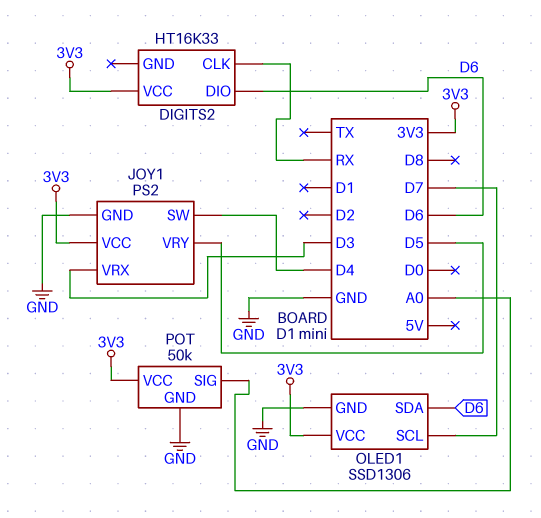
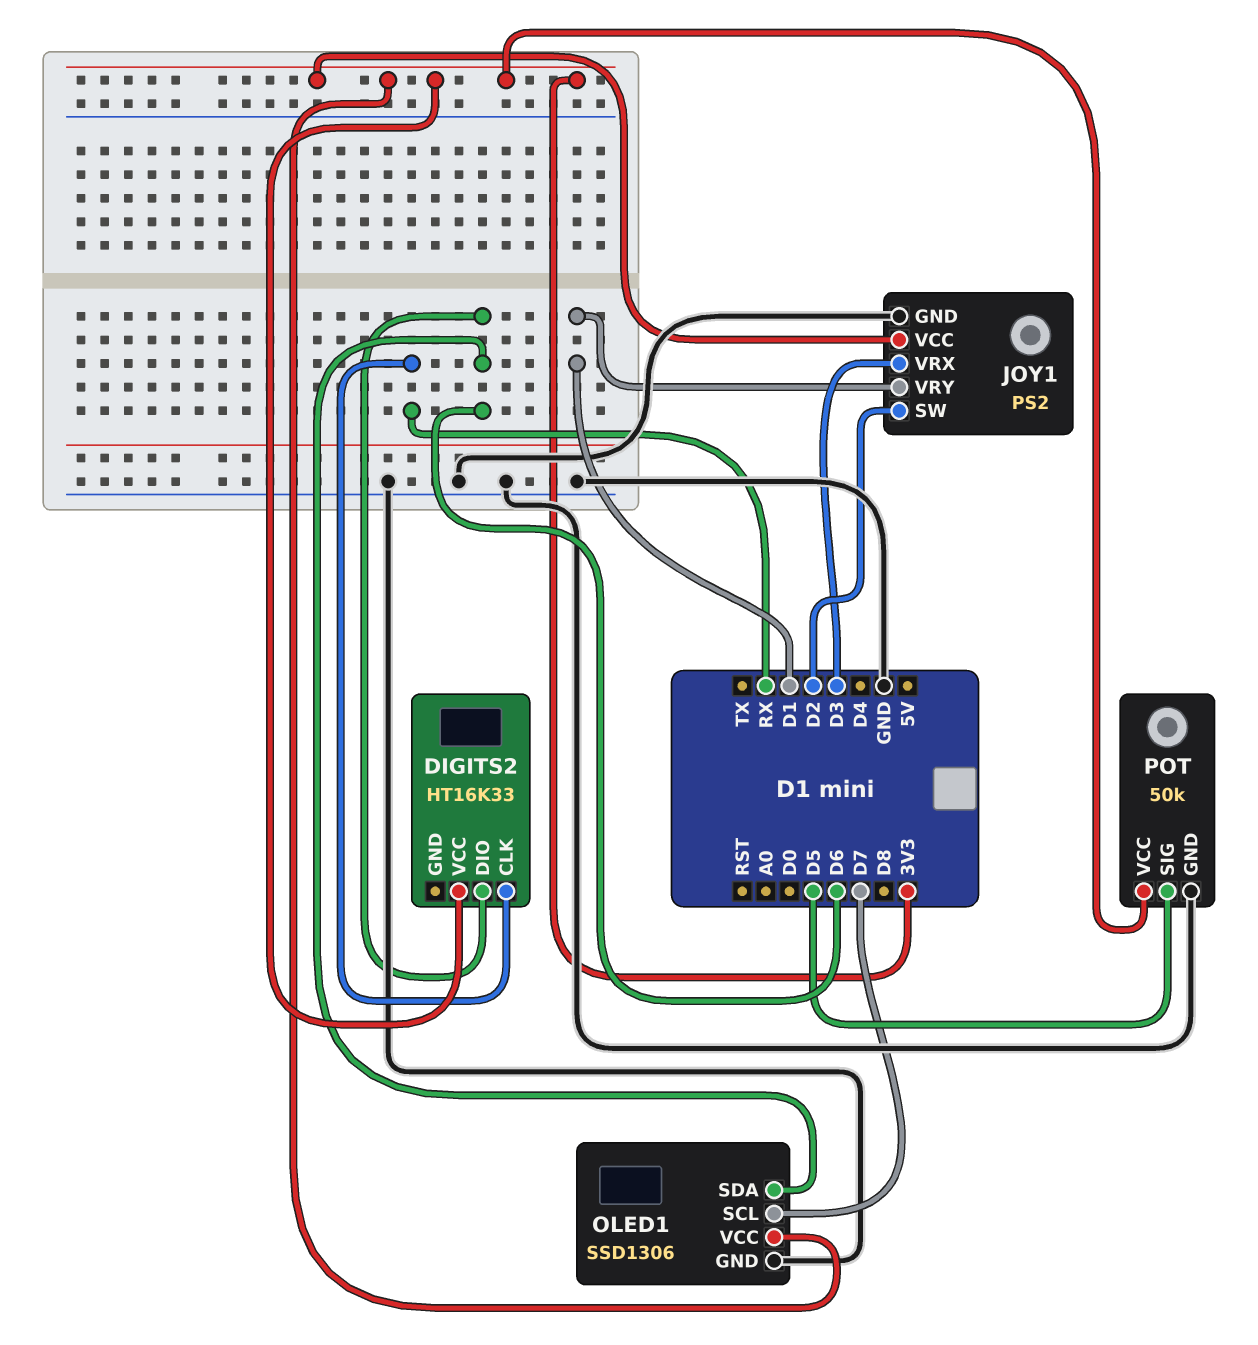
JOY1 pin SW: D4 -> D2
JOY1 pin VRY: D5 -> D1
POT pin SIG: A0 -> D5

